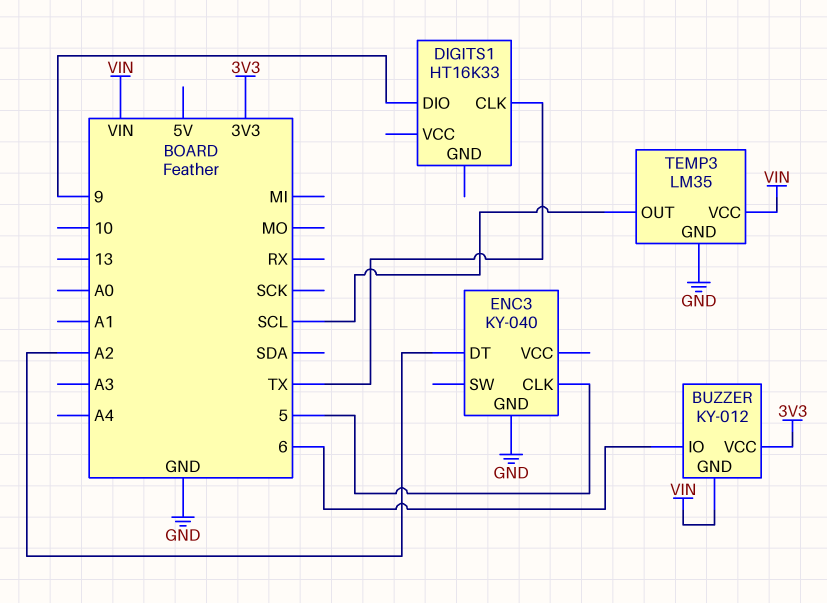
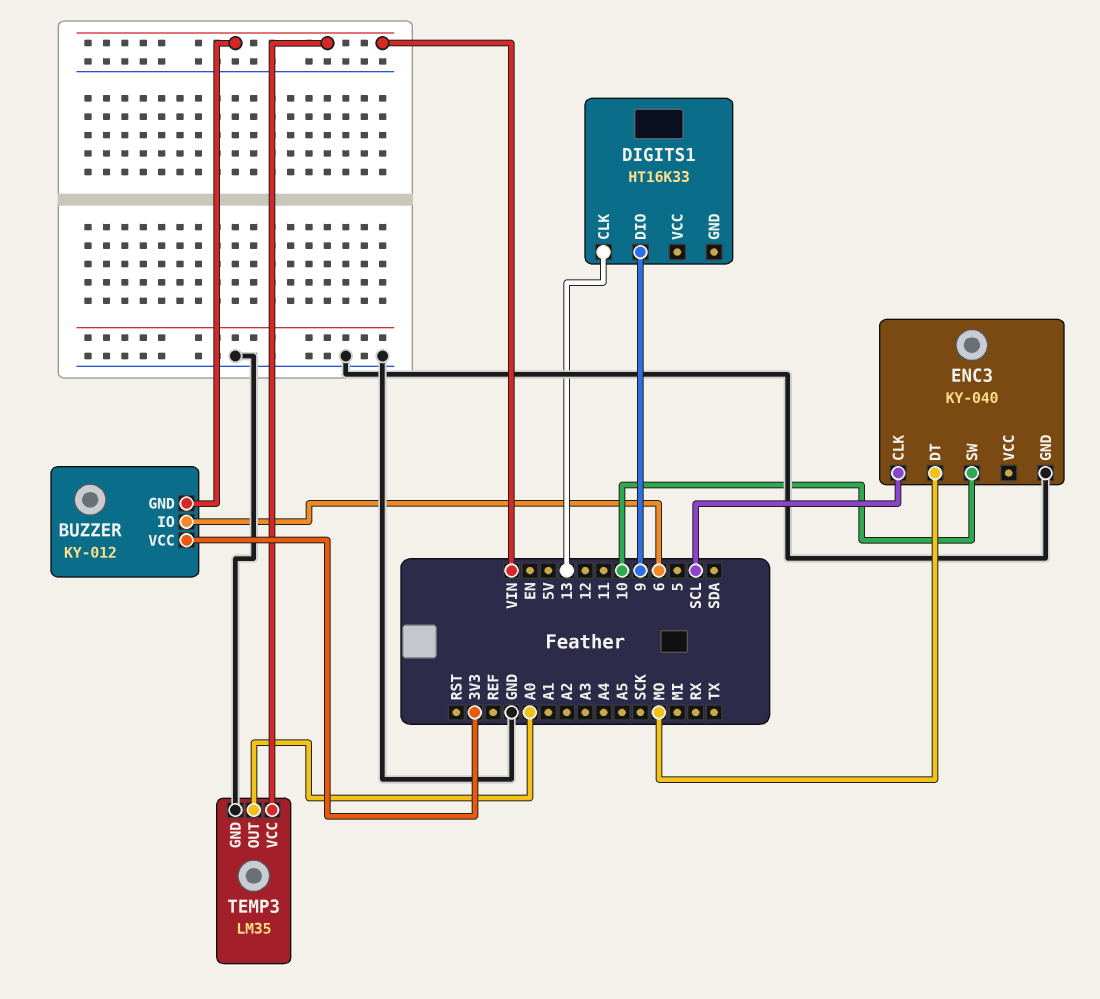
DIGITS1 pin CLK: TX -> 13
ENC3 pin CLK: 5 -> SCL
ENC3 pin DT: A2 -> MO
ENC3 pin SW: none -> 10
TEMP3 pin OUT: SCL -> A0

